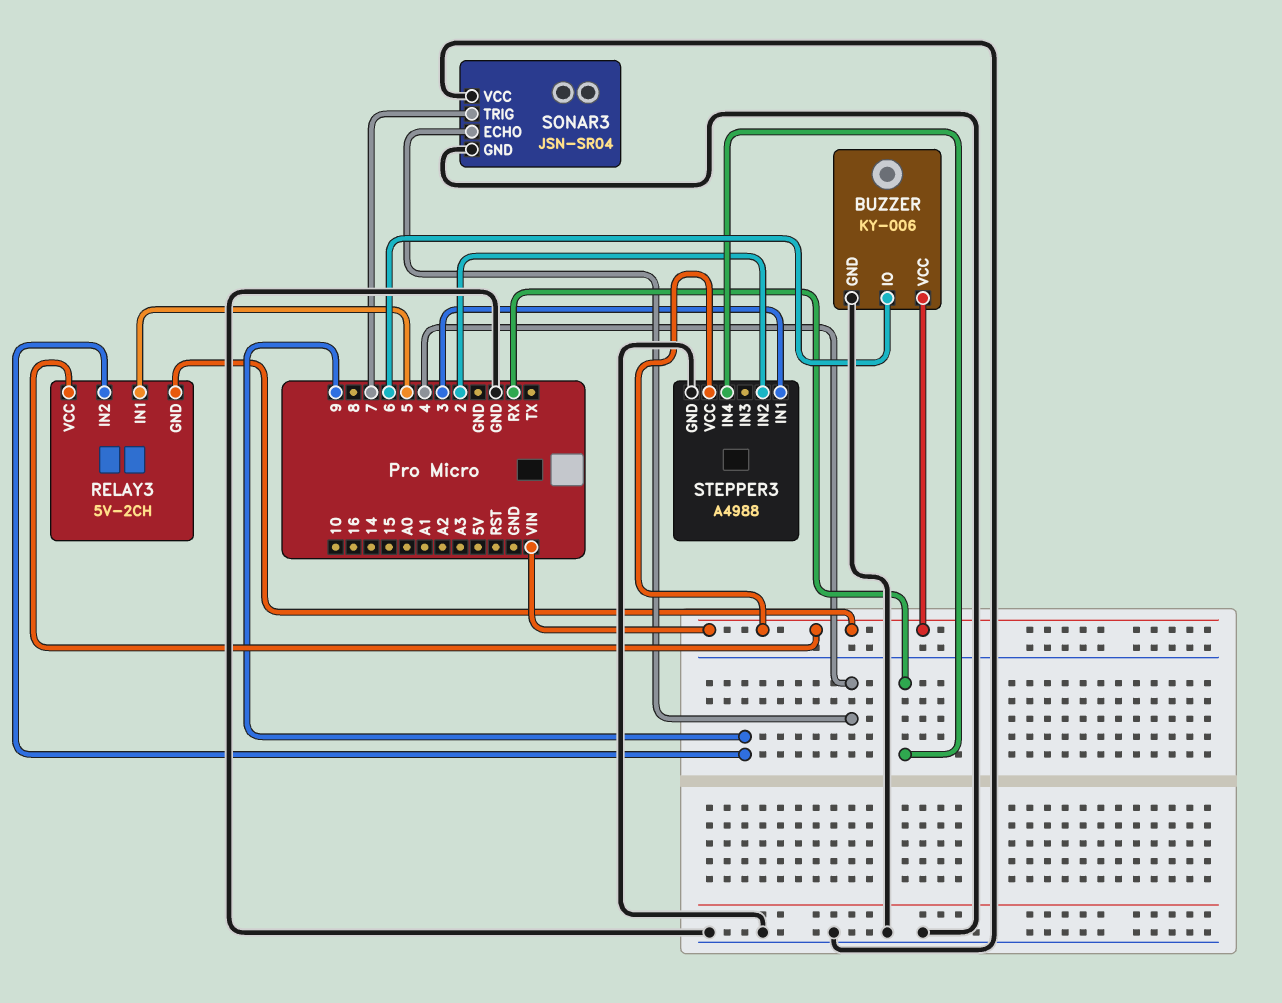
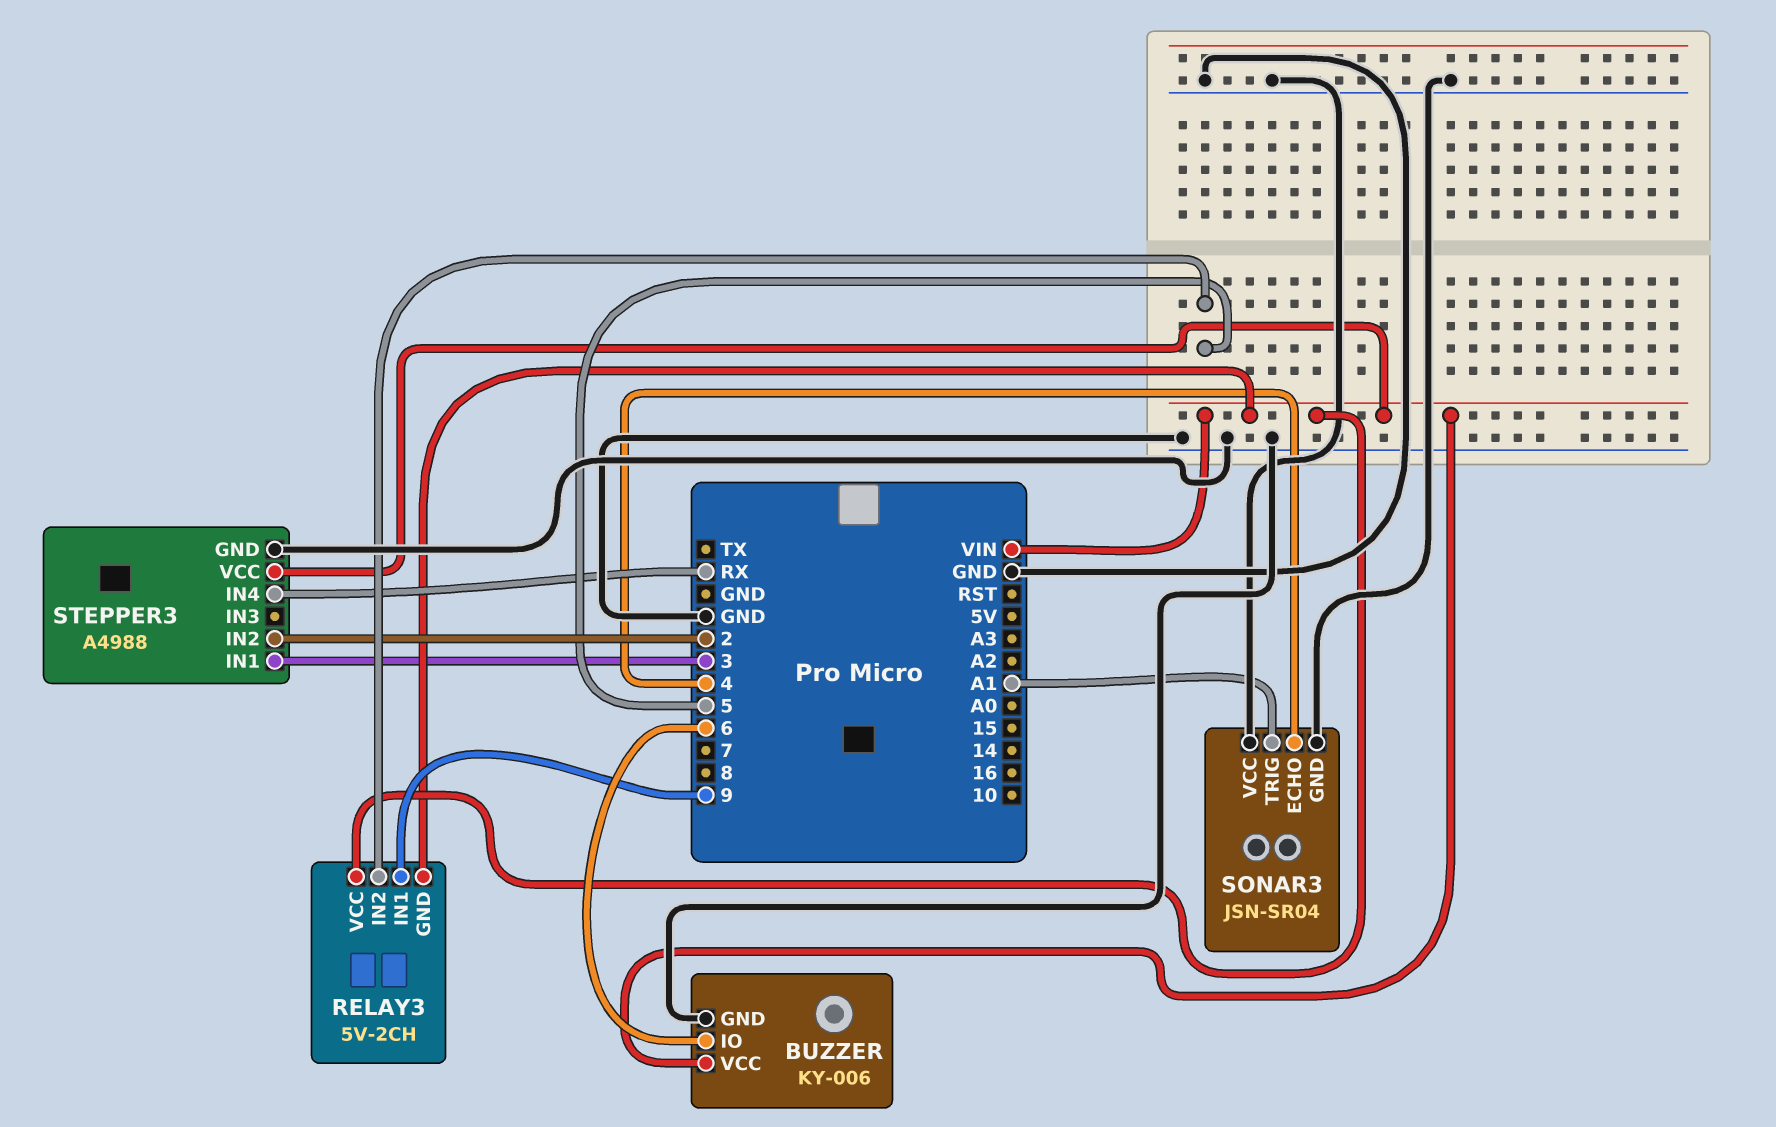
RELAY3 pin IN1: 5 -> 9
RELAY3 pin IN2: 9 -> 5
SONAR3 pin TRIG: 7 -> A1

